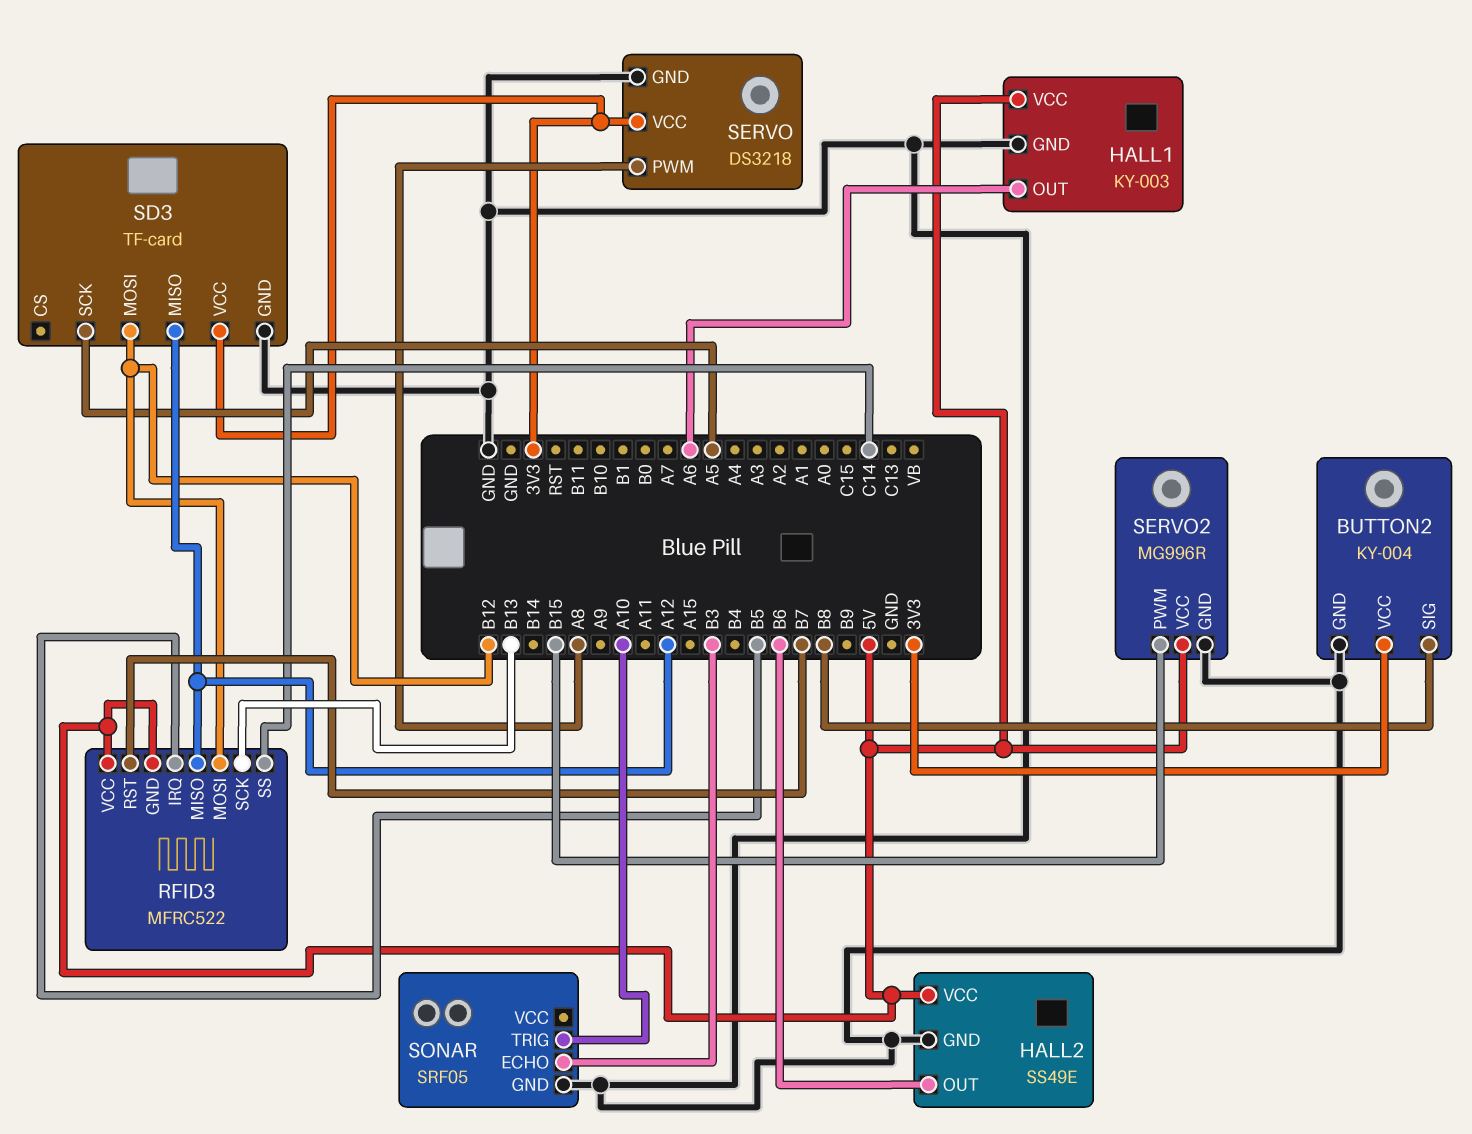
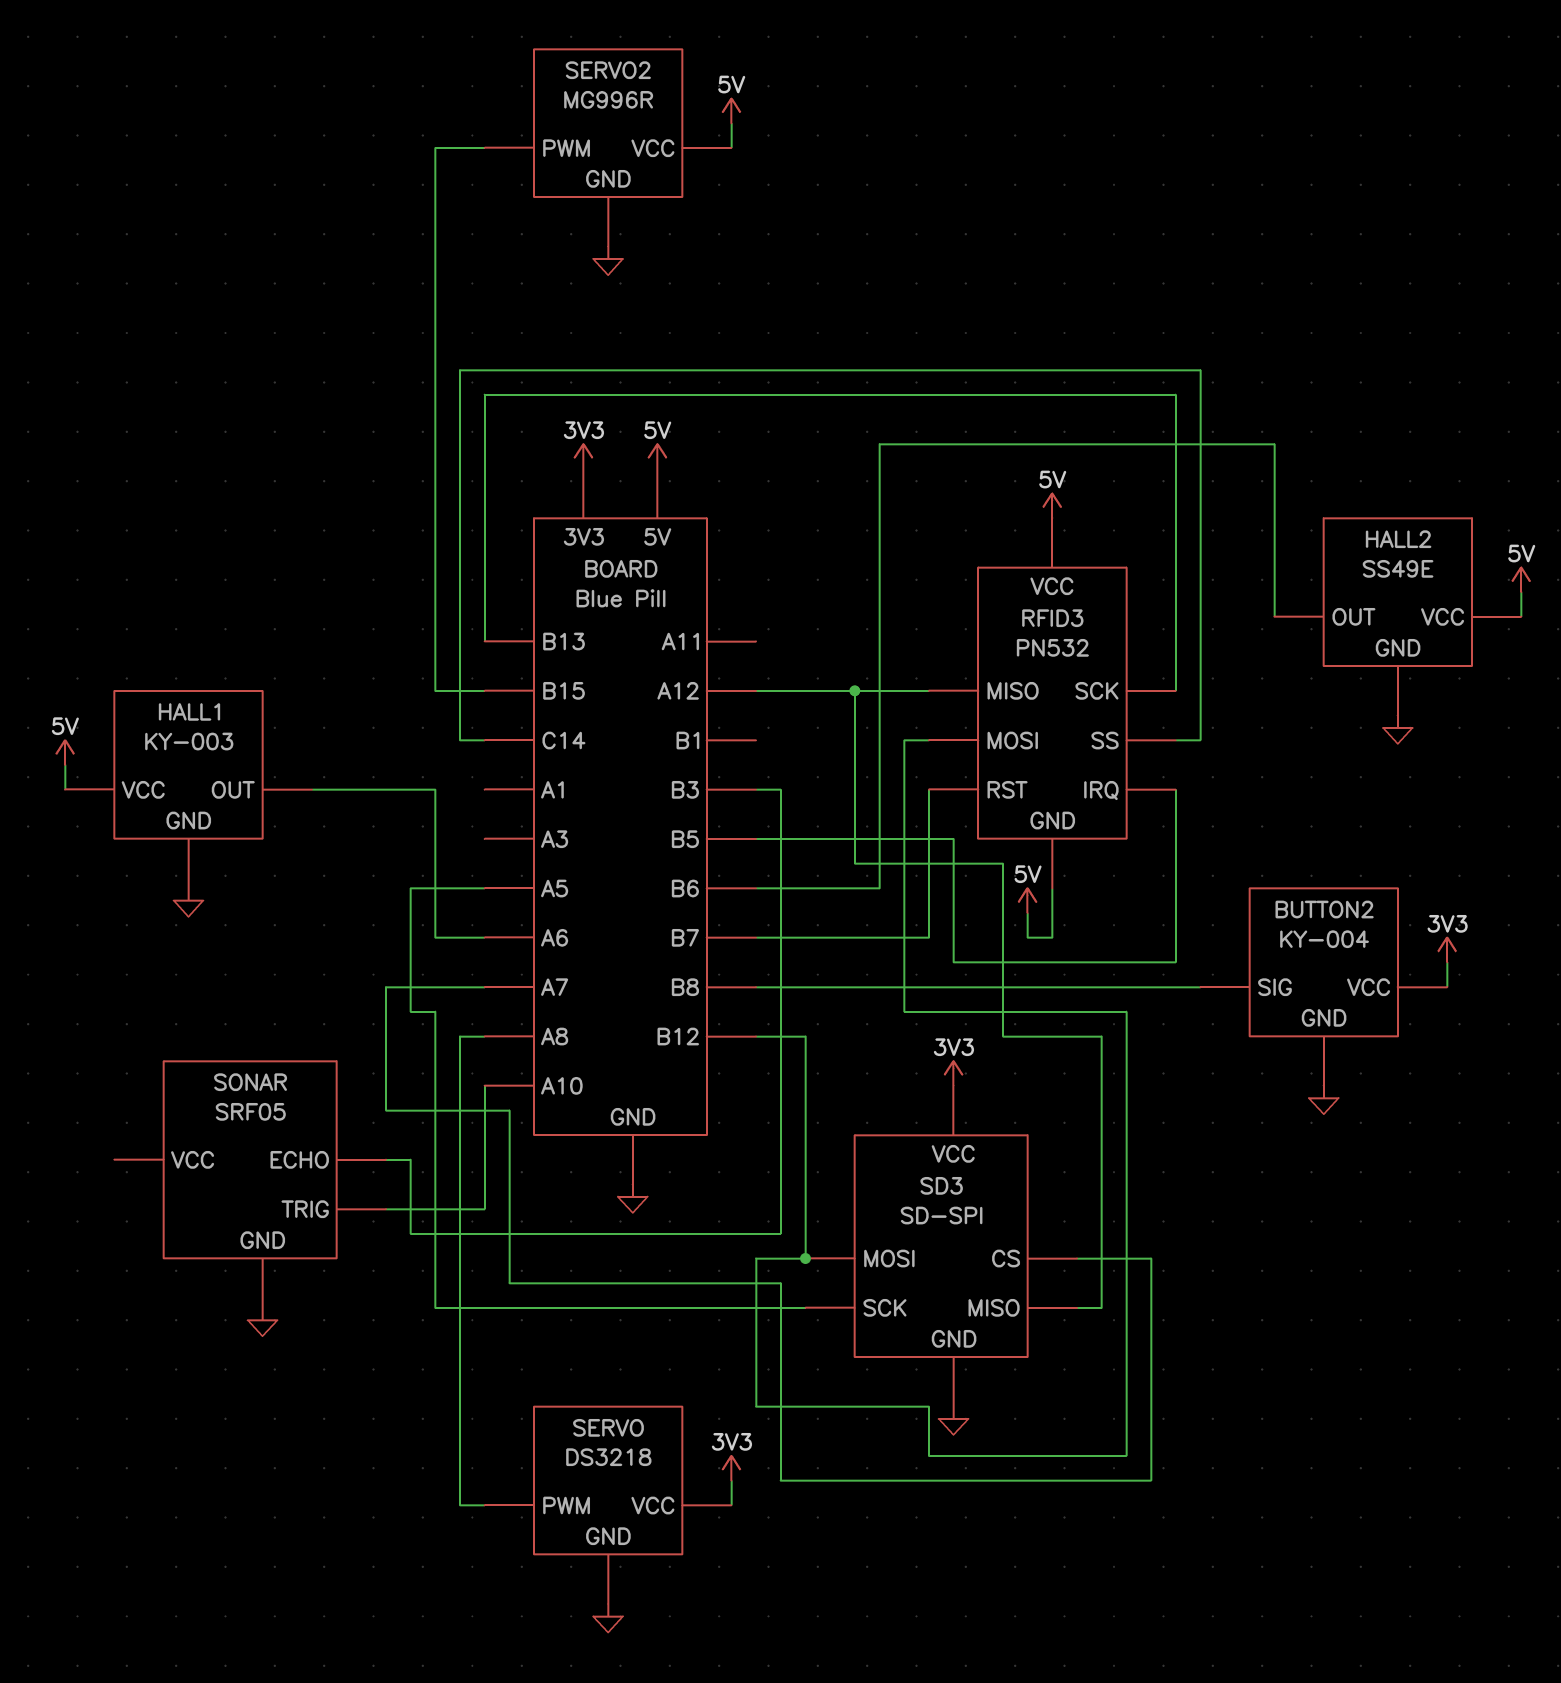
RFID3: MFRC522 -> PN532
SD3: TF-card -> SD-SPI
SD3 pin CS: none -> A7

